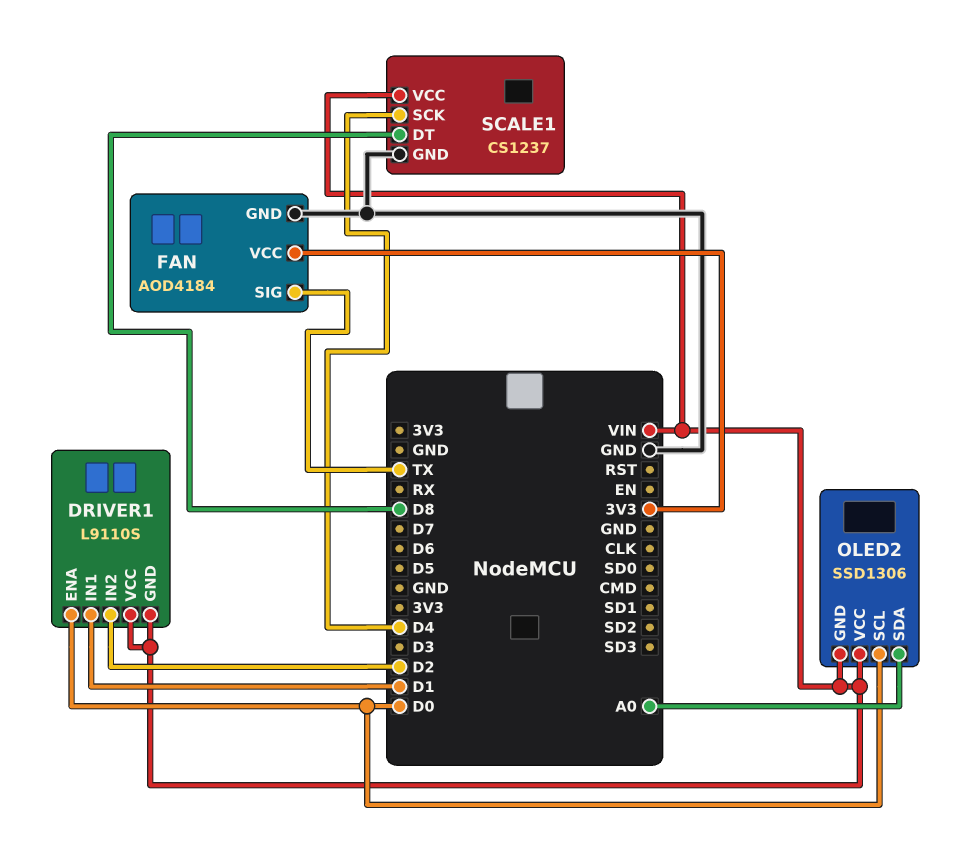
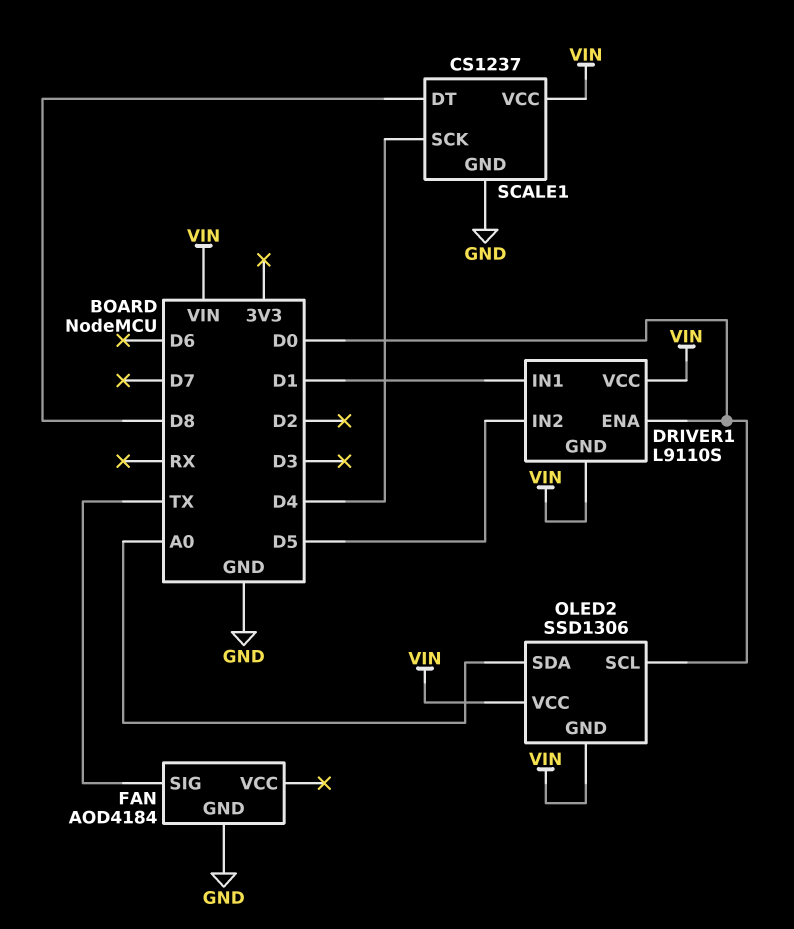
DRIVER1 pin IN2: D2 -> D5
FAN pin VCC: 3V3 -> none

